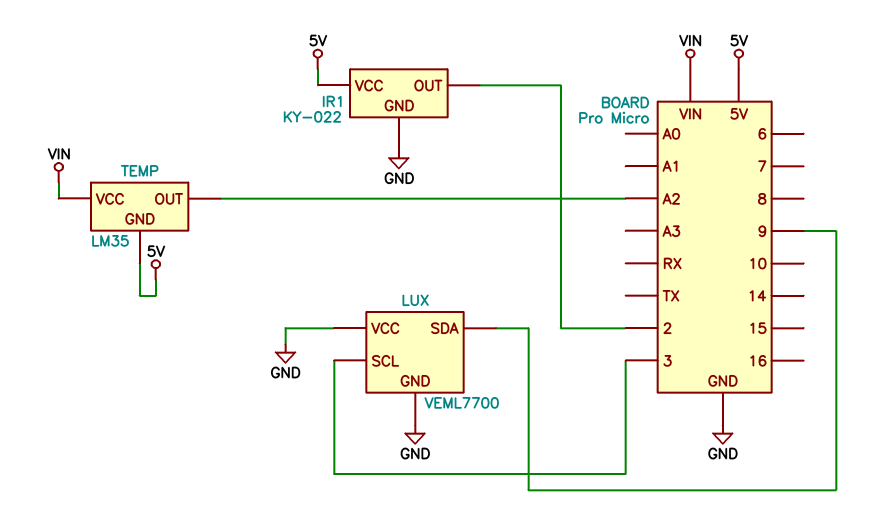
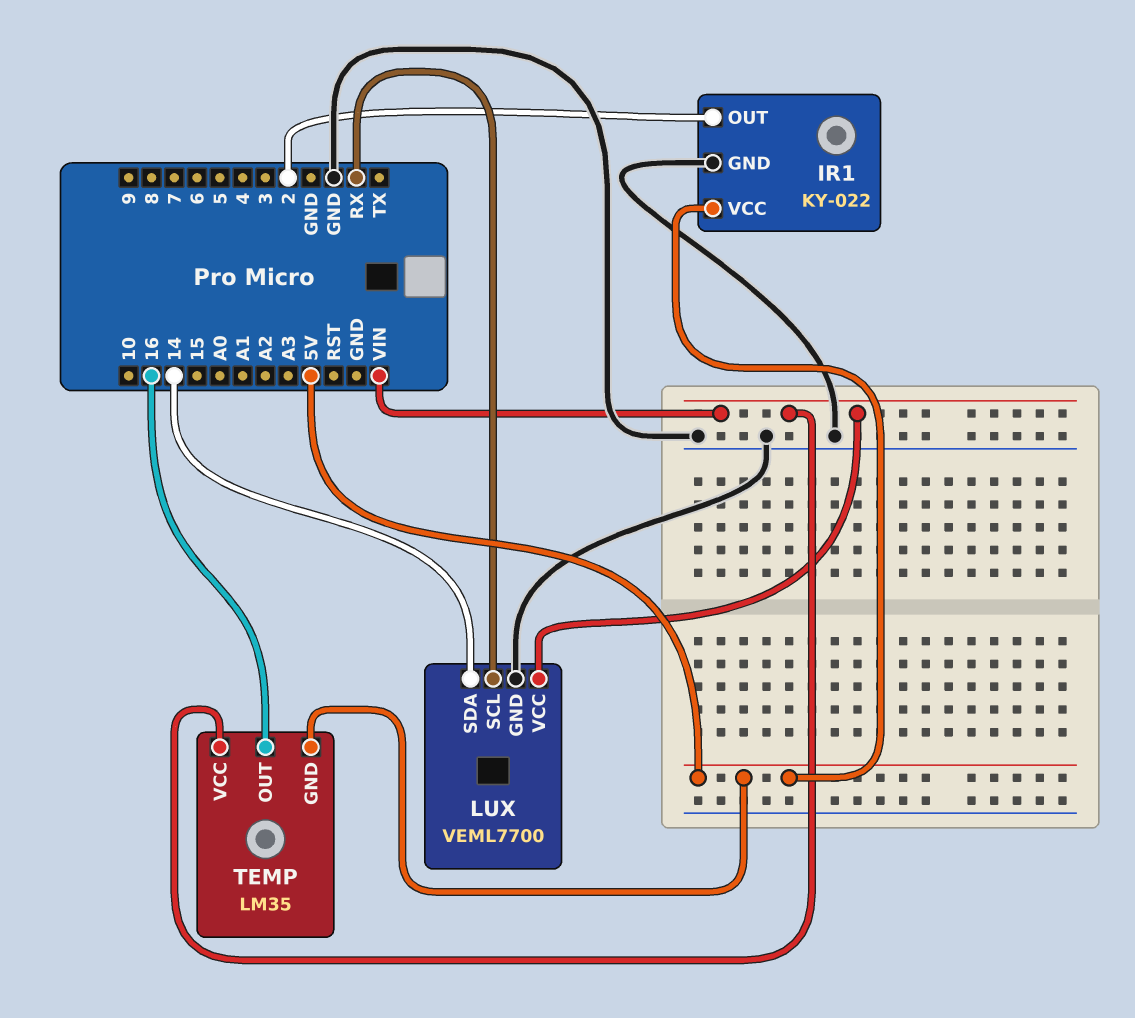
LUX pin SCL: 3 -> RX
LUX pin SDA: 9 -> 14
LUX pin VCC: GND -> VIN
TEMP pin OUT: A2 -> 16

